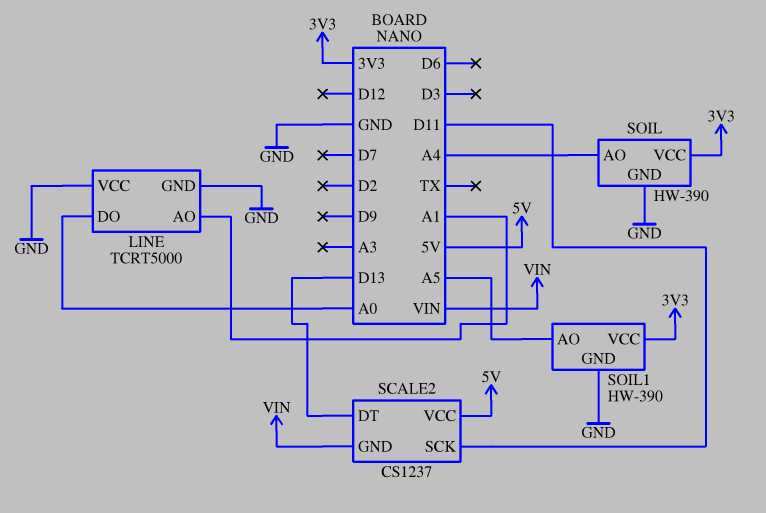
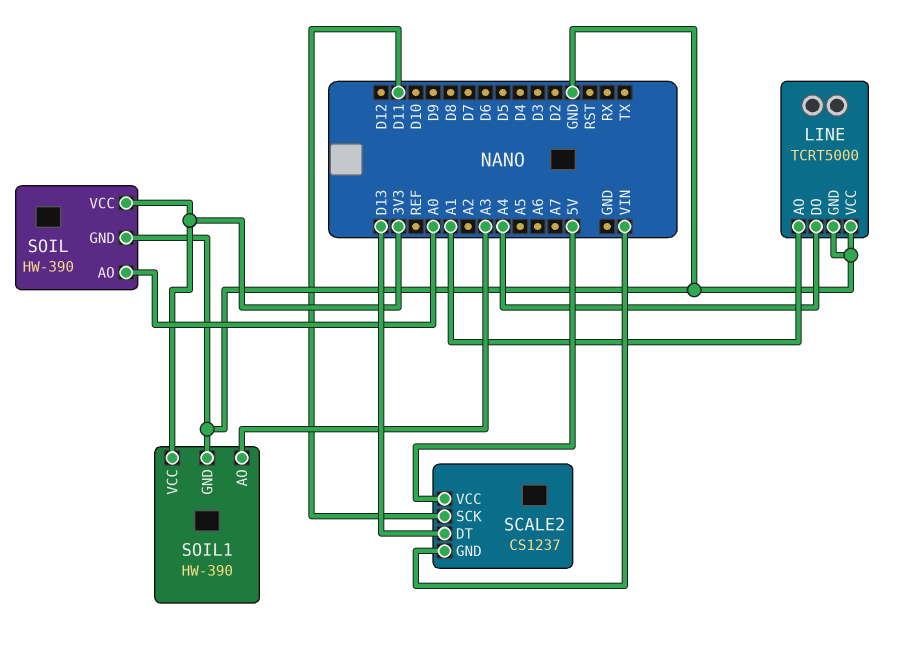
LINE pin DO: A0 -> A4
SOIL pin AO: A4 -> A0
SOIL1 pin AO: A5 -> A3

